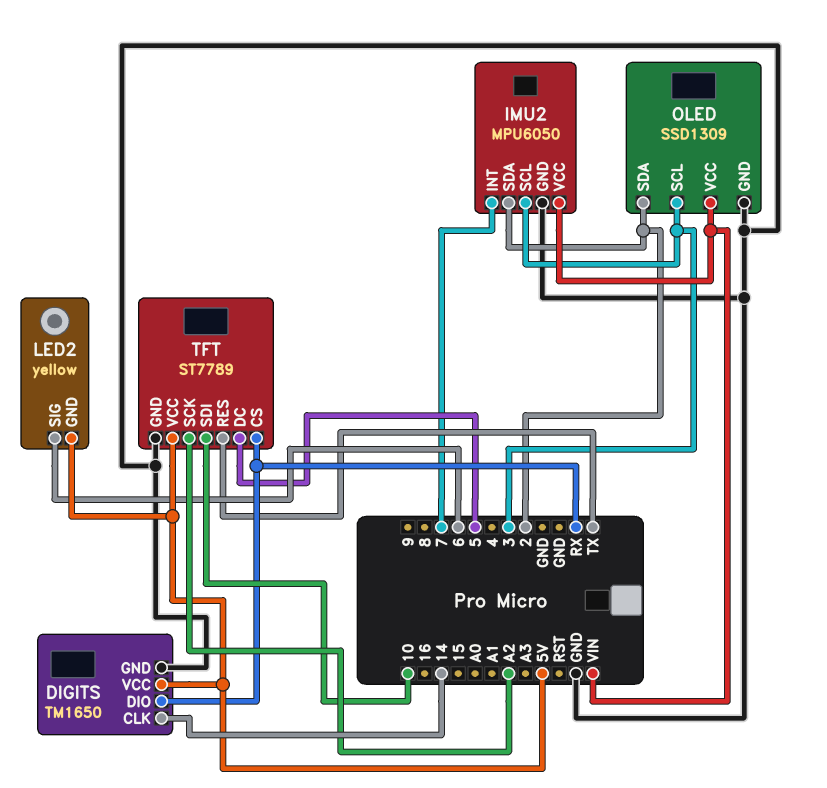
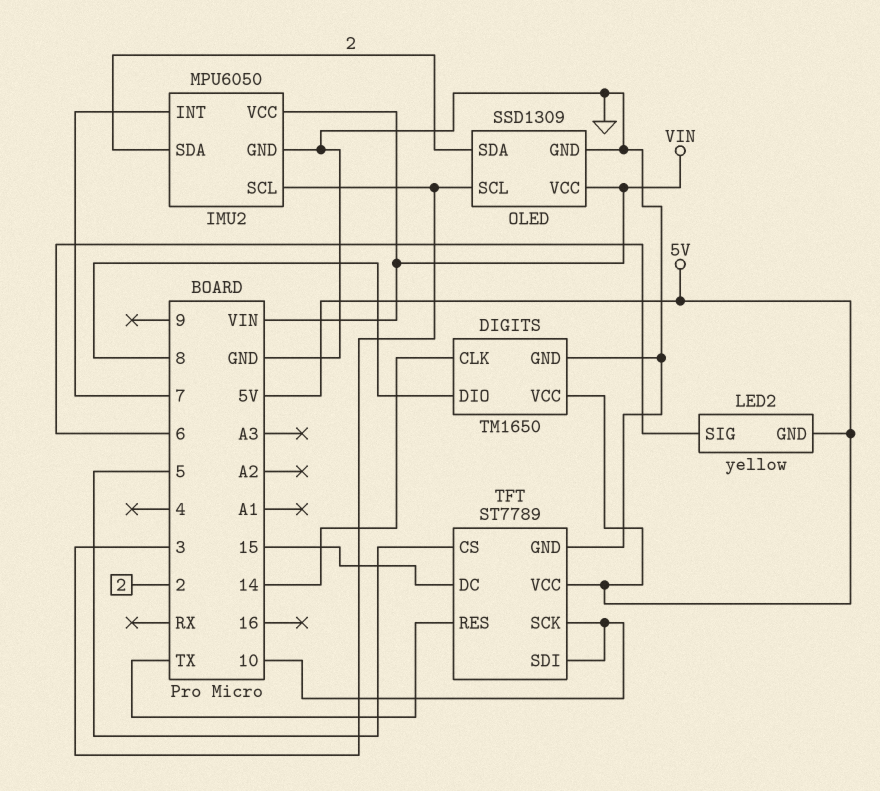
DIGITS pin DIO: RX -> 8
TFT pin CS: RX -> 5
TFT pin DC: 5 -> 15
TFT pin SCK: A2 -> 10

